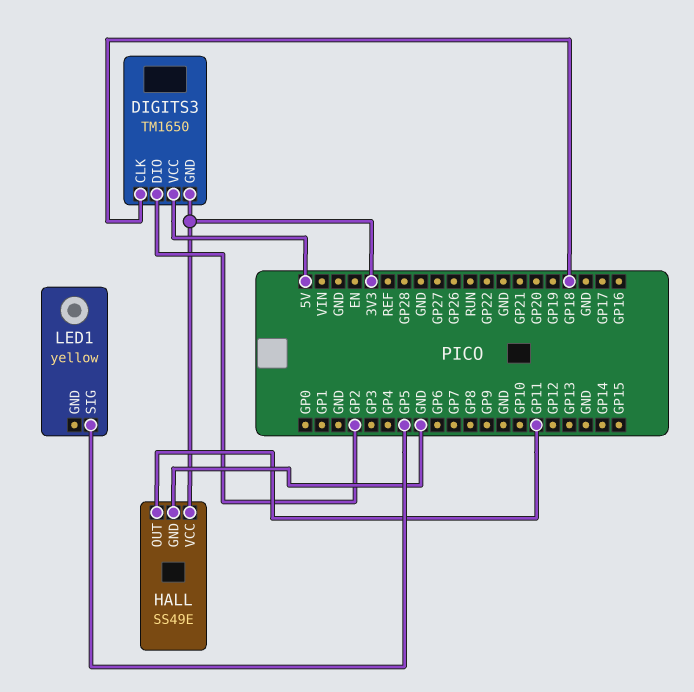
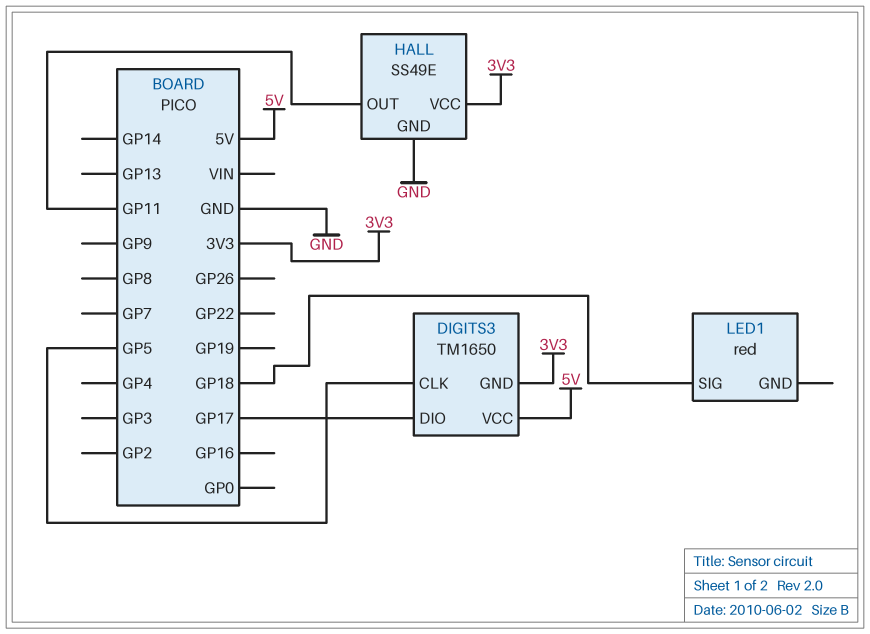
DIGITS3 pin CLK: GP18 -> GP5
DIGITS3 pin DIO: GP2 -> GP17
LED1: yellow -> red
LED1 pin SIG: GP5 -> GP18

